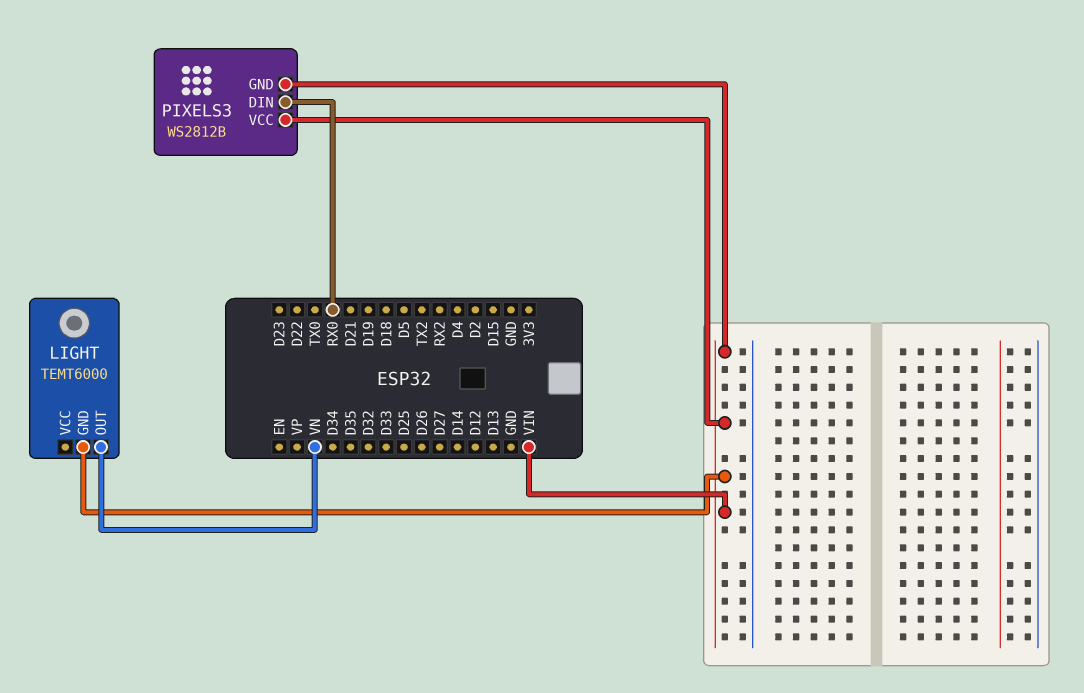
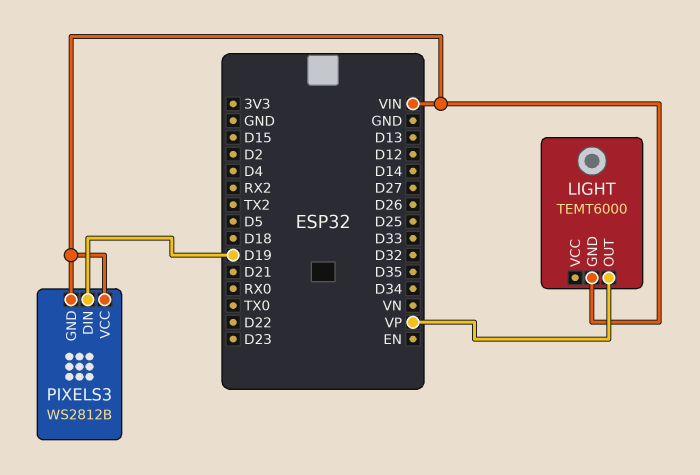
LIGHT pin OUT: VN -> VP
PIXELS3 pin DIN: RX0 -> D19

